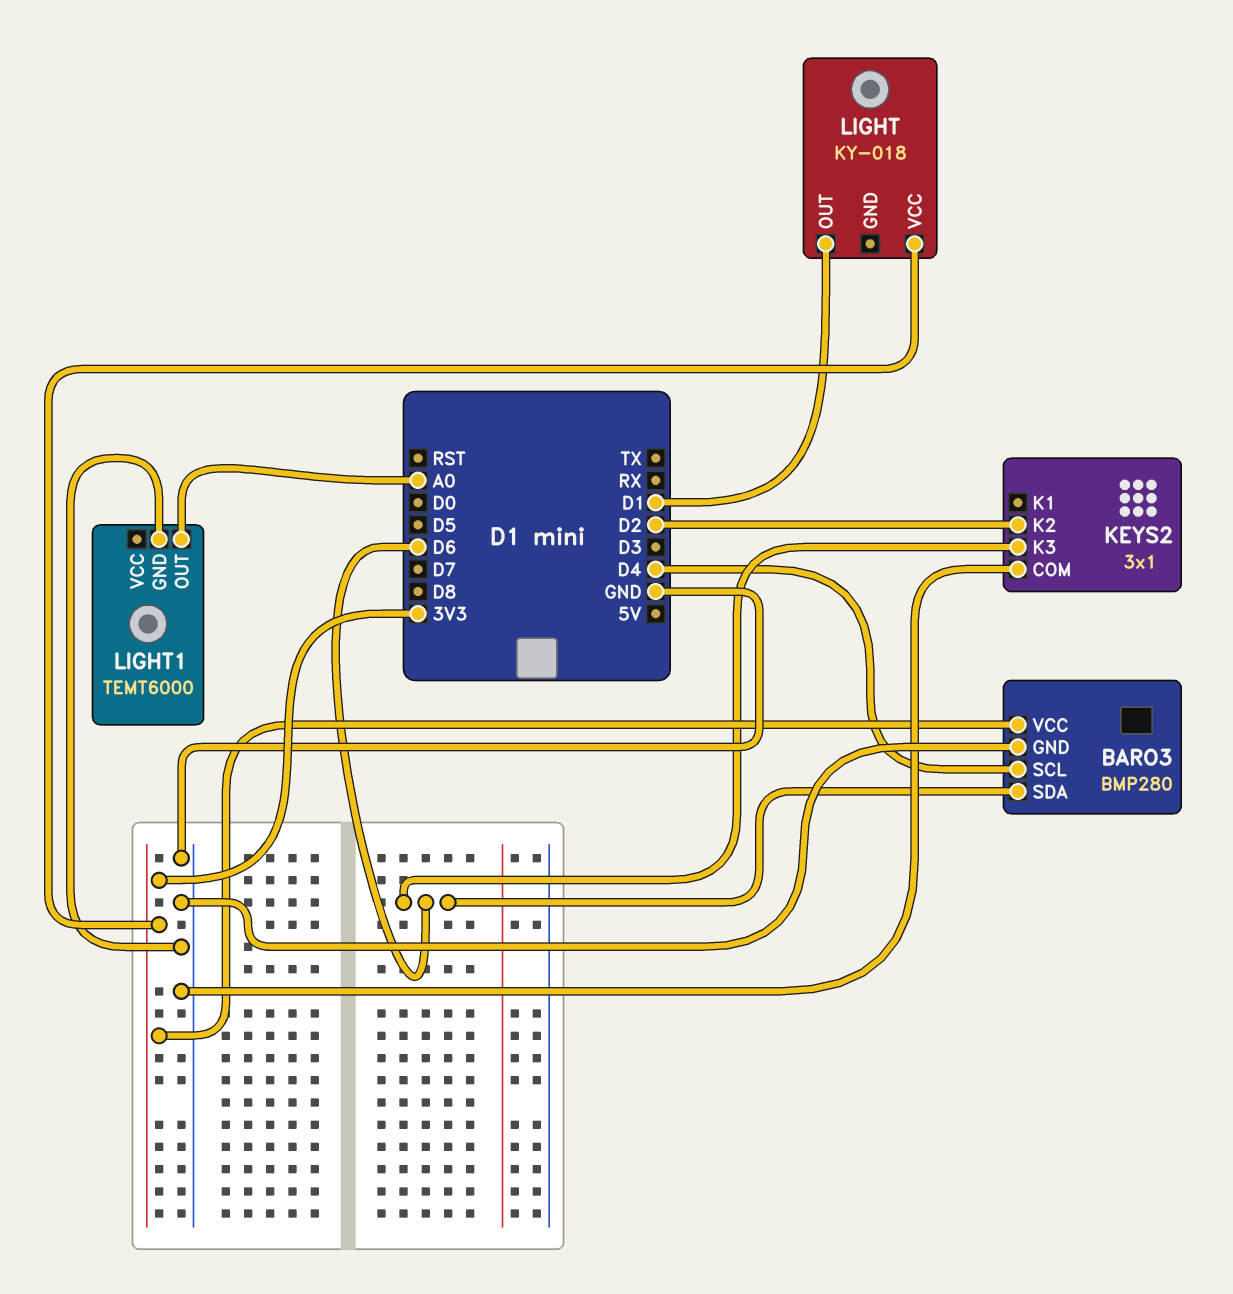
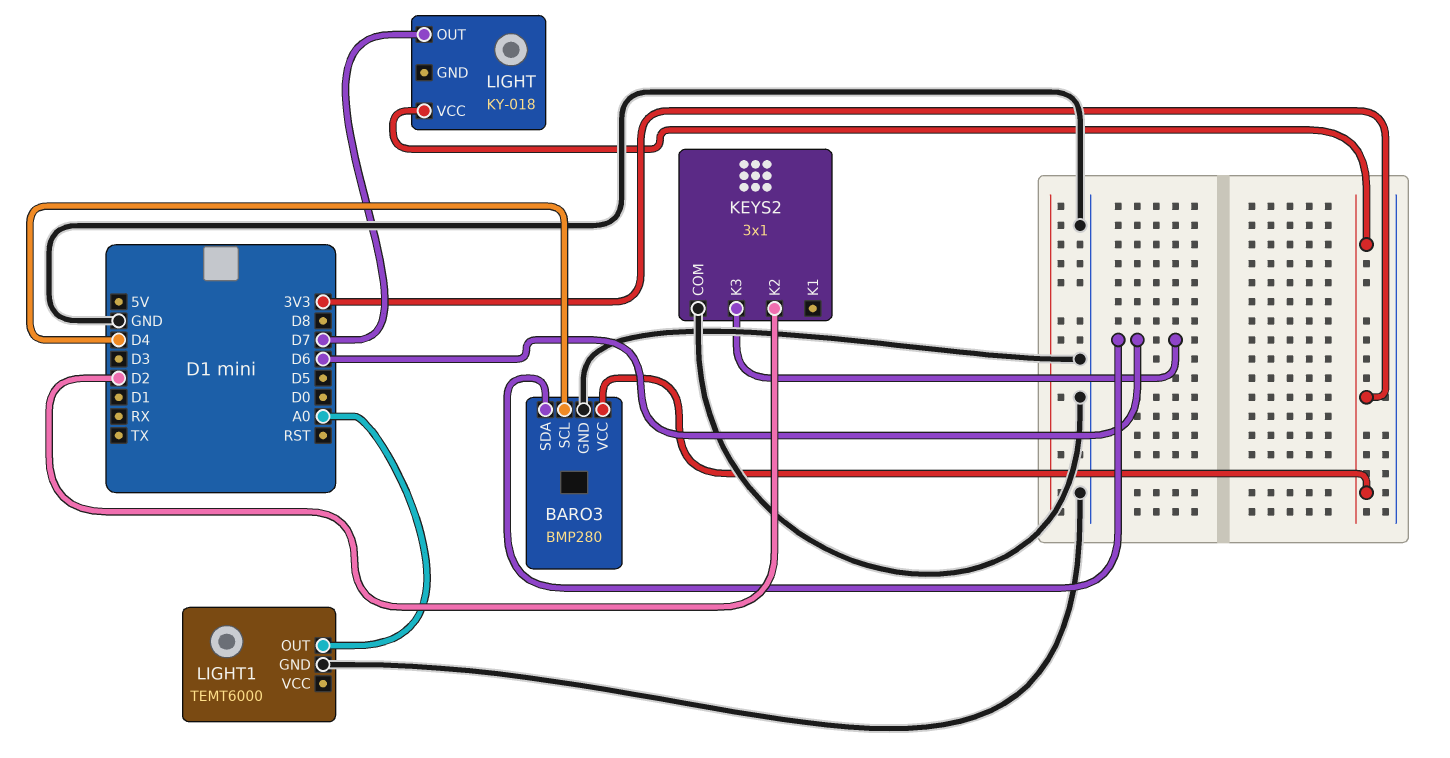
LIGHT pin OUT: D1 -> D7

